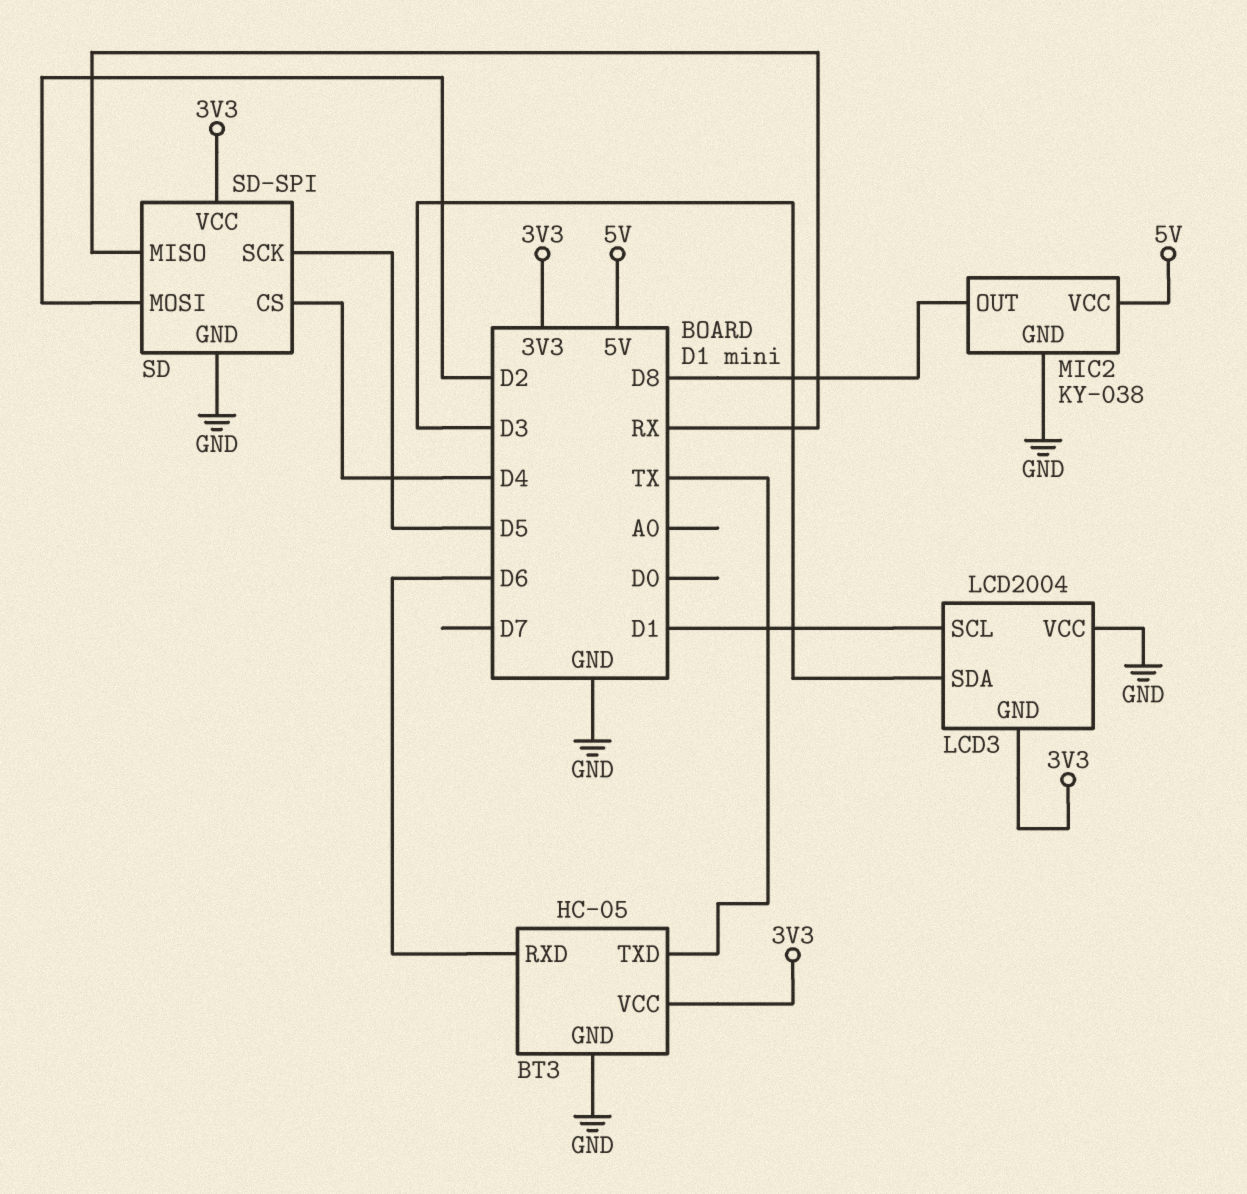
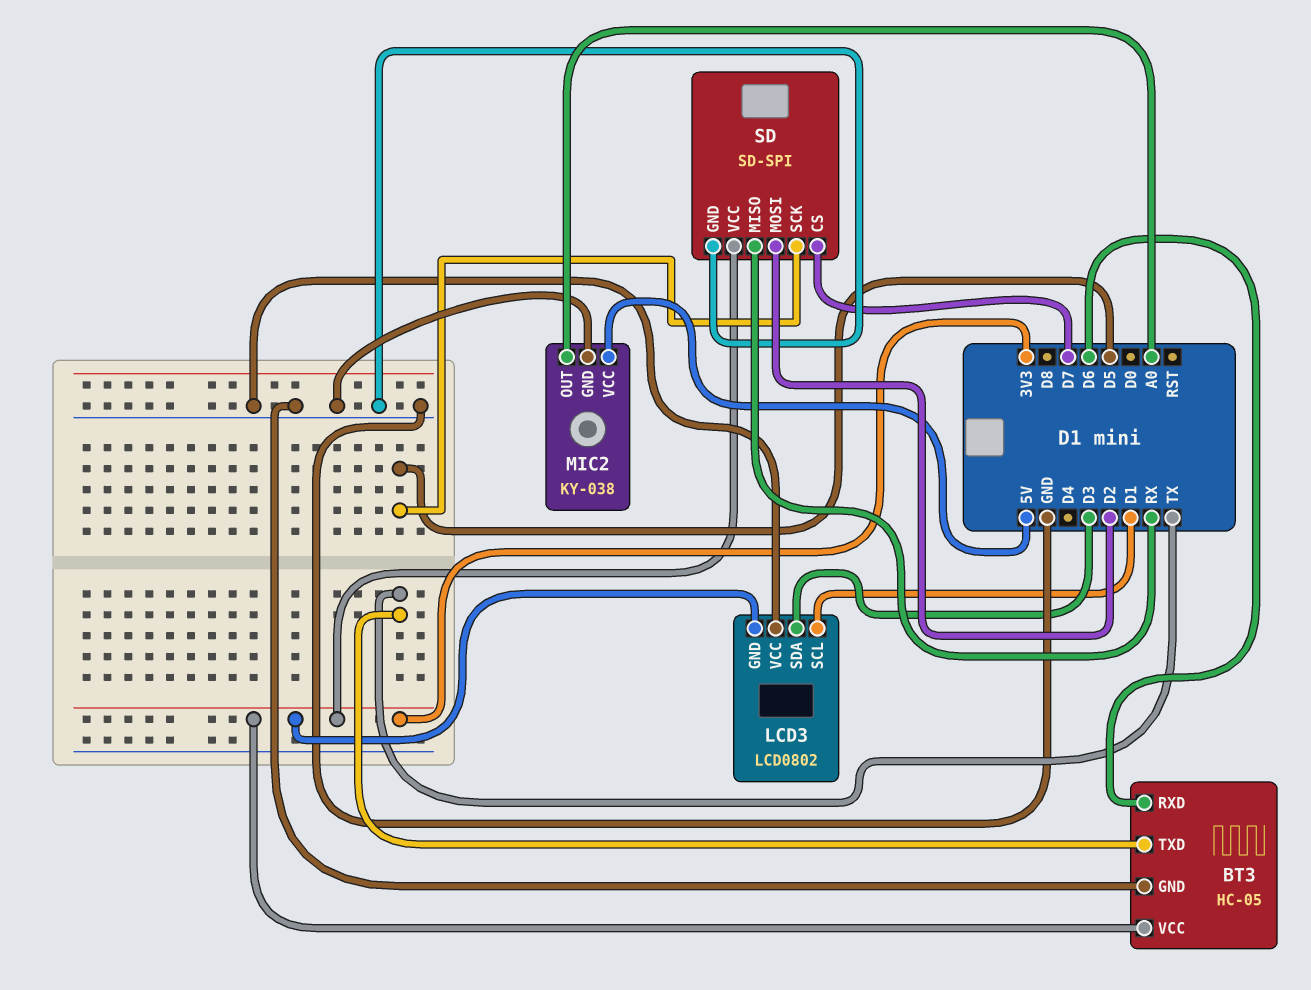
LCD3: LCD2004 -> LCD0802
MIC2 pin OUT: D8 -> A0
SD pin CS: D4 -> D7

